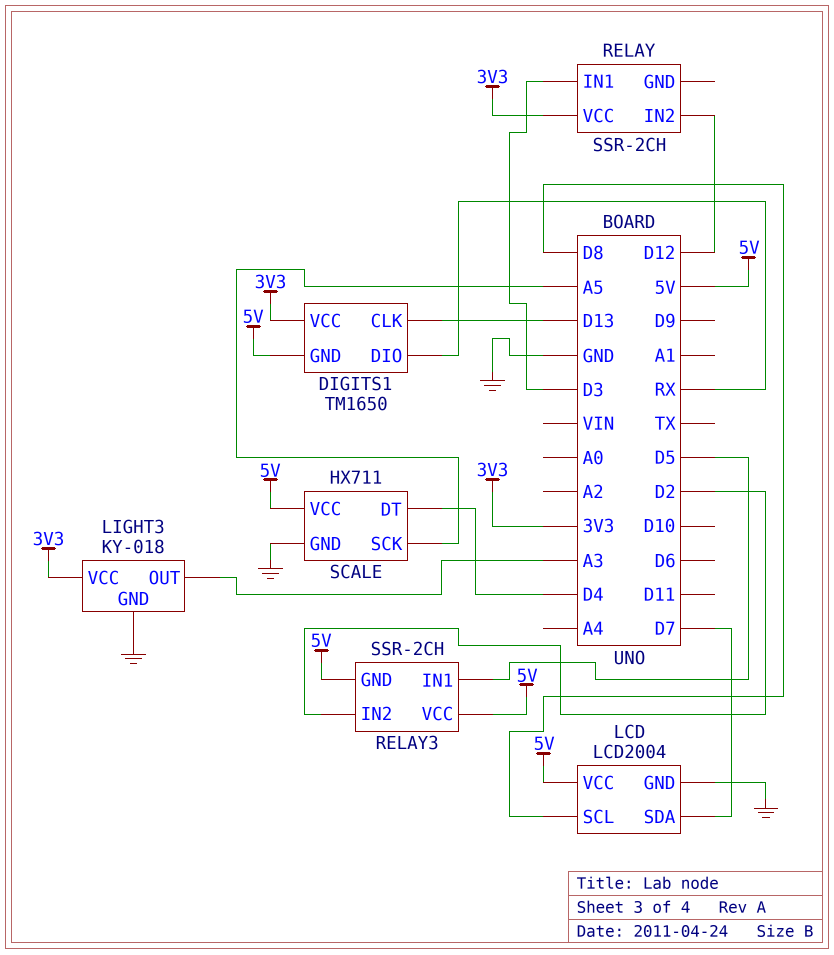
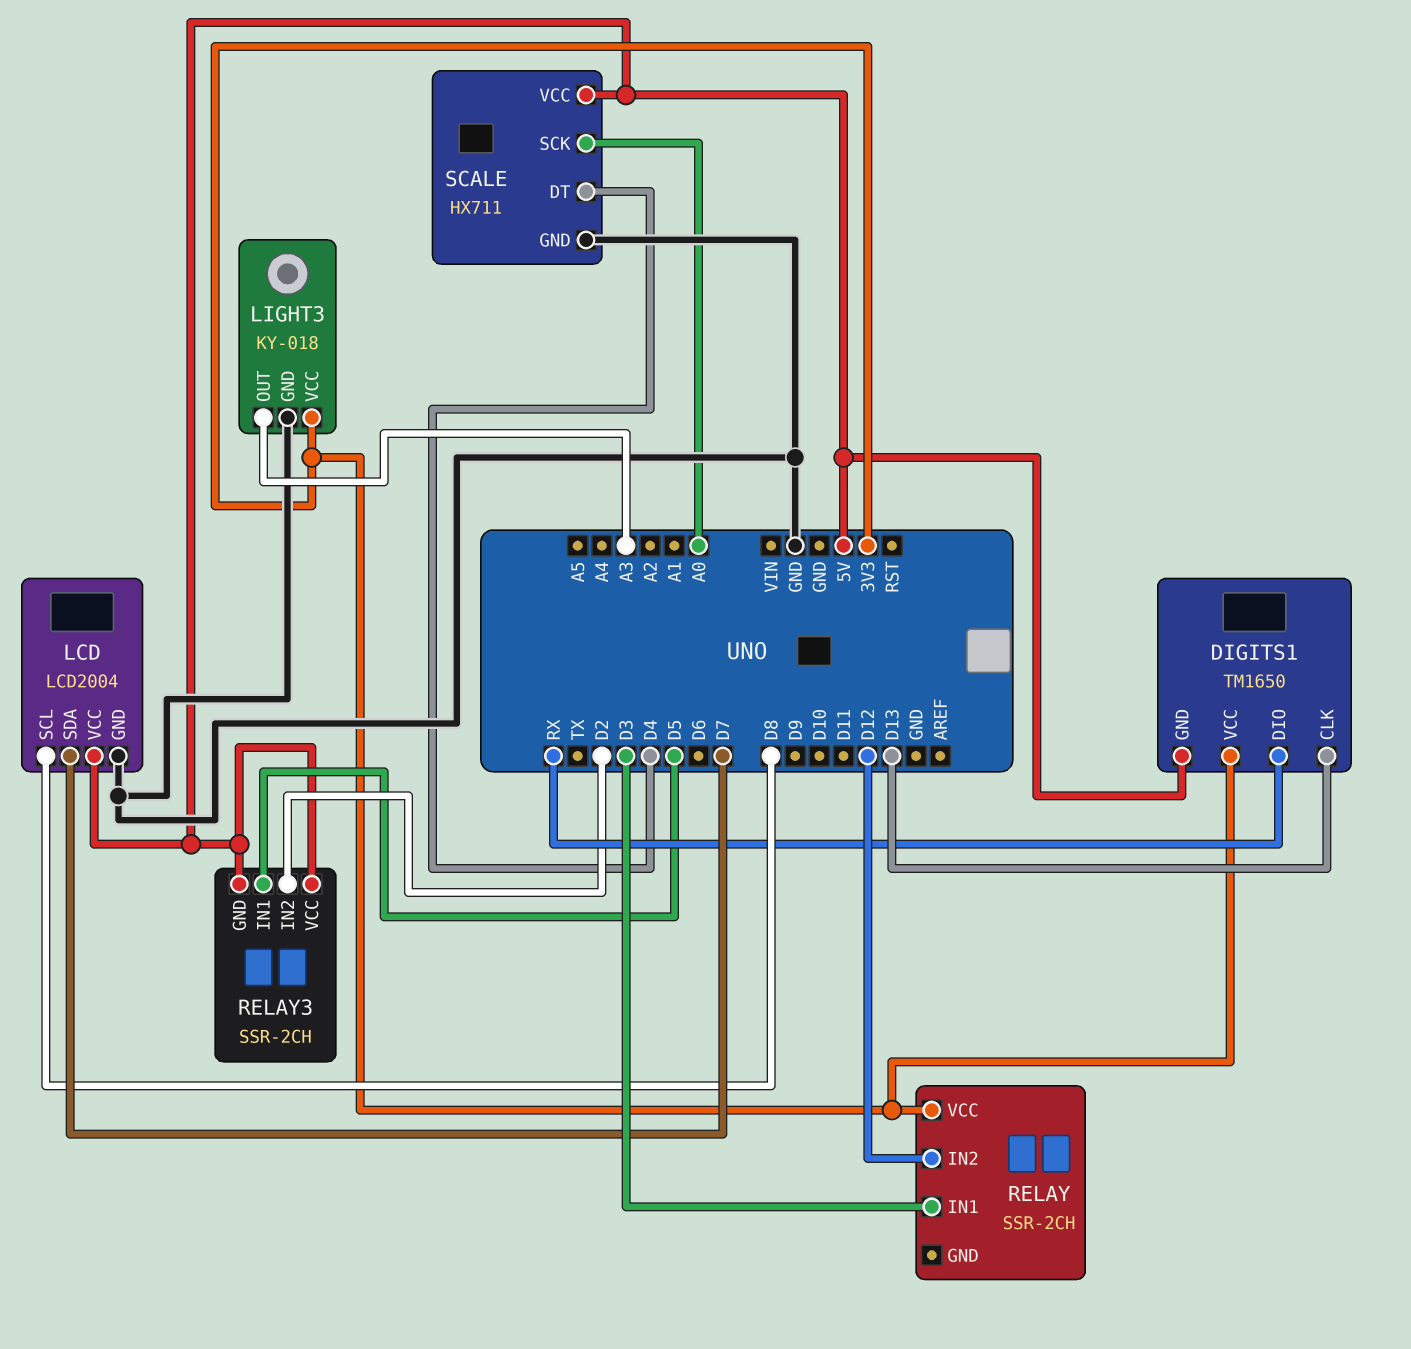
SCALE pin SCK: A5 -> A0

